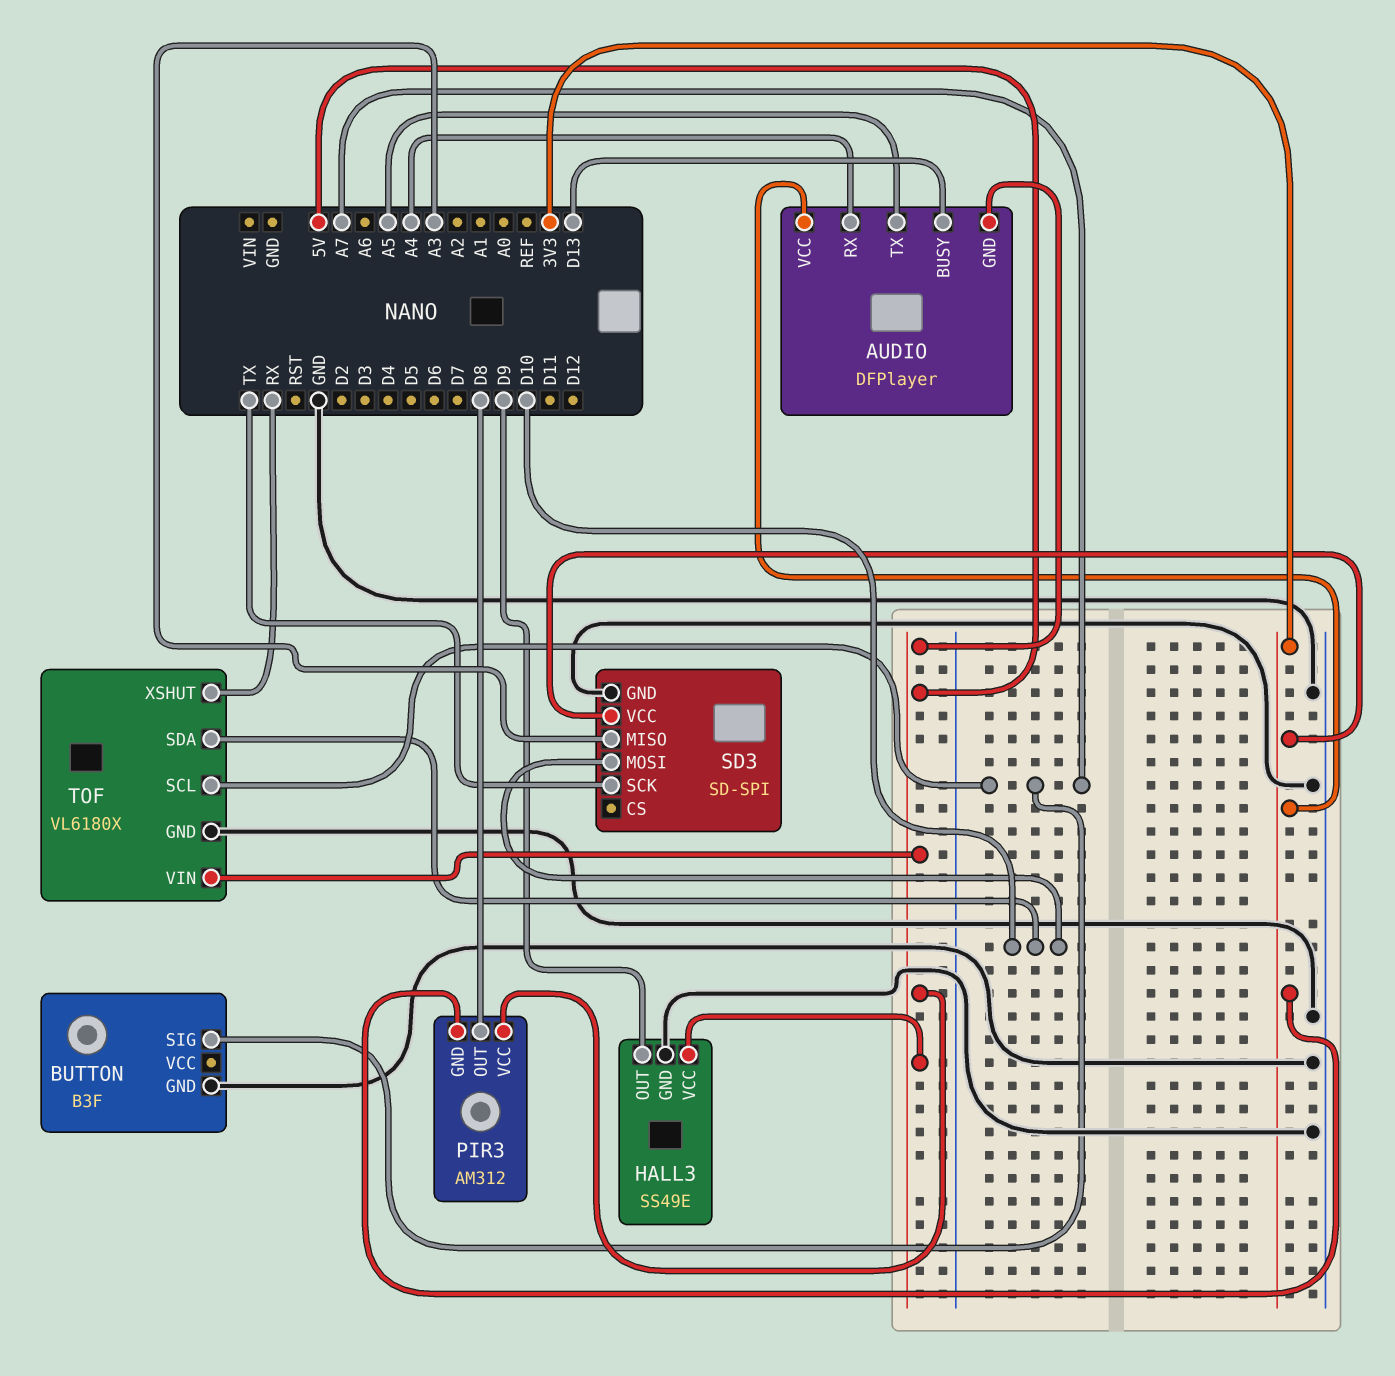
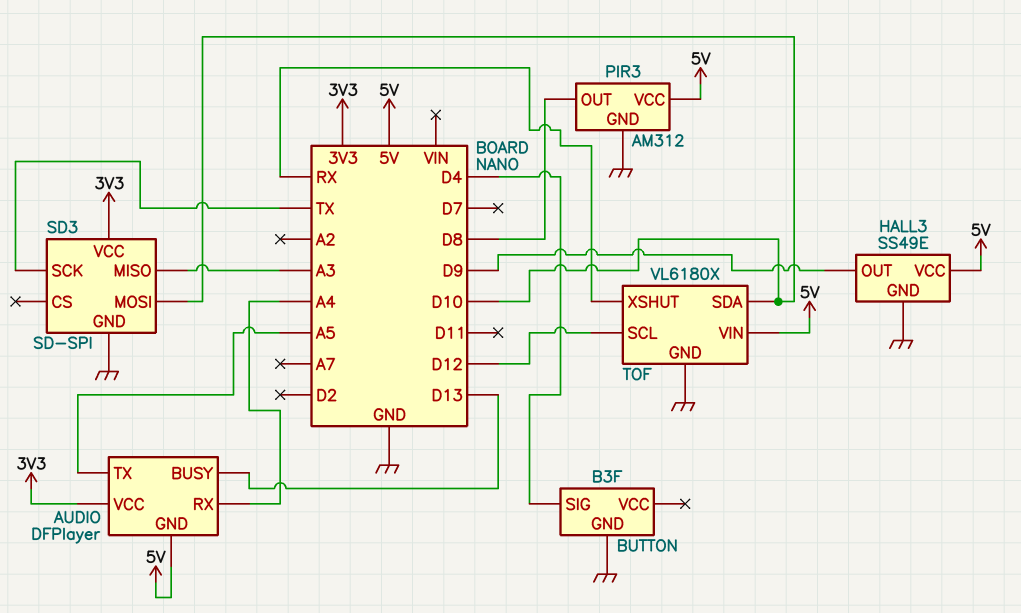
BUTTON pin SIG: A7 -> D4
PIR3 pin GND: 3V3 -> GND
TOF pin SCL: A7 -> D12

